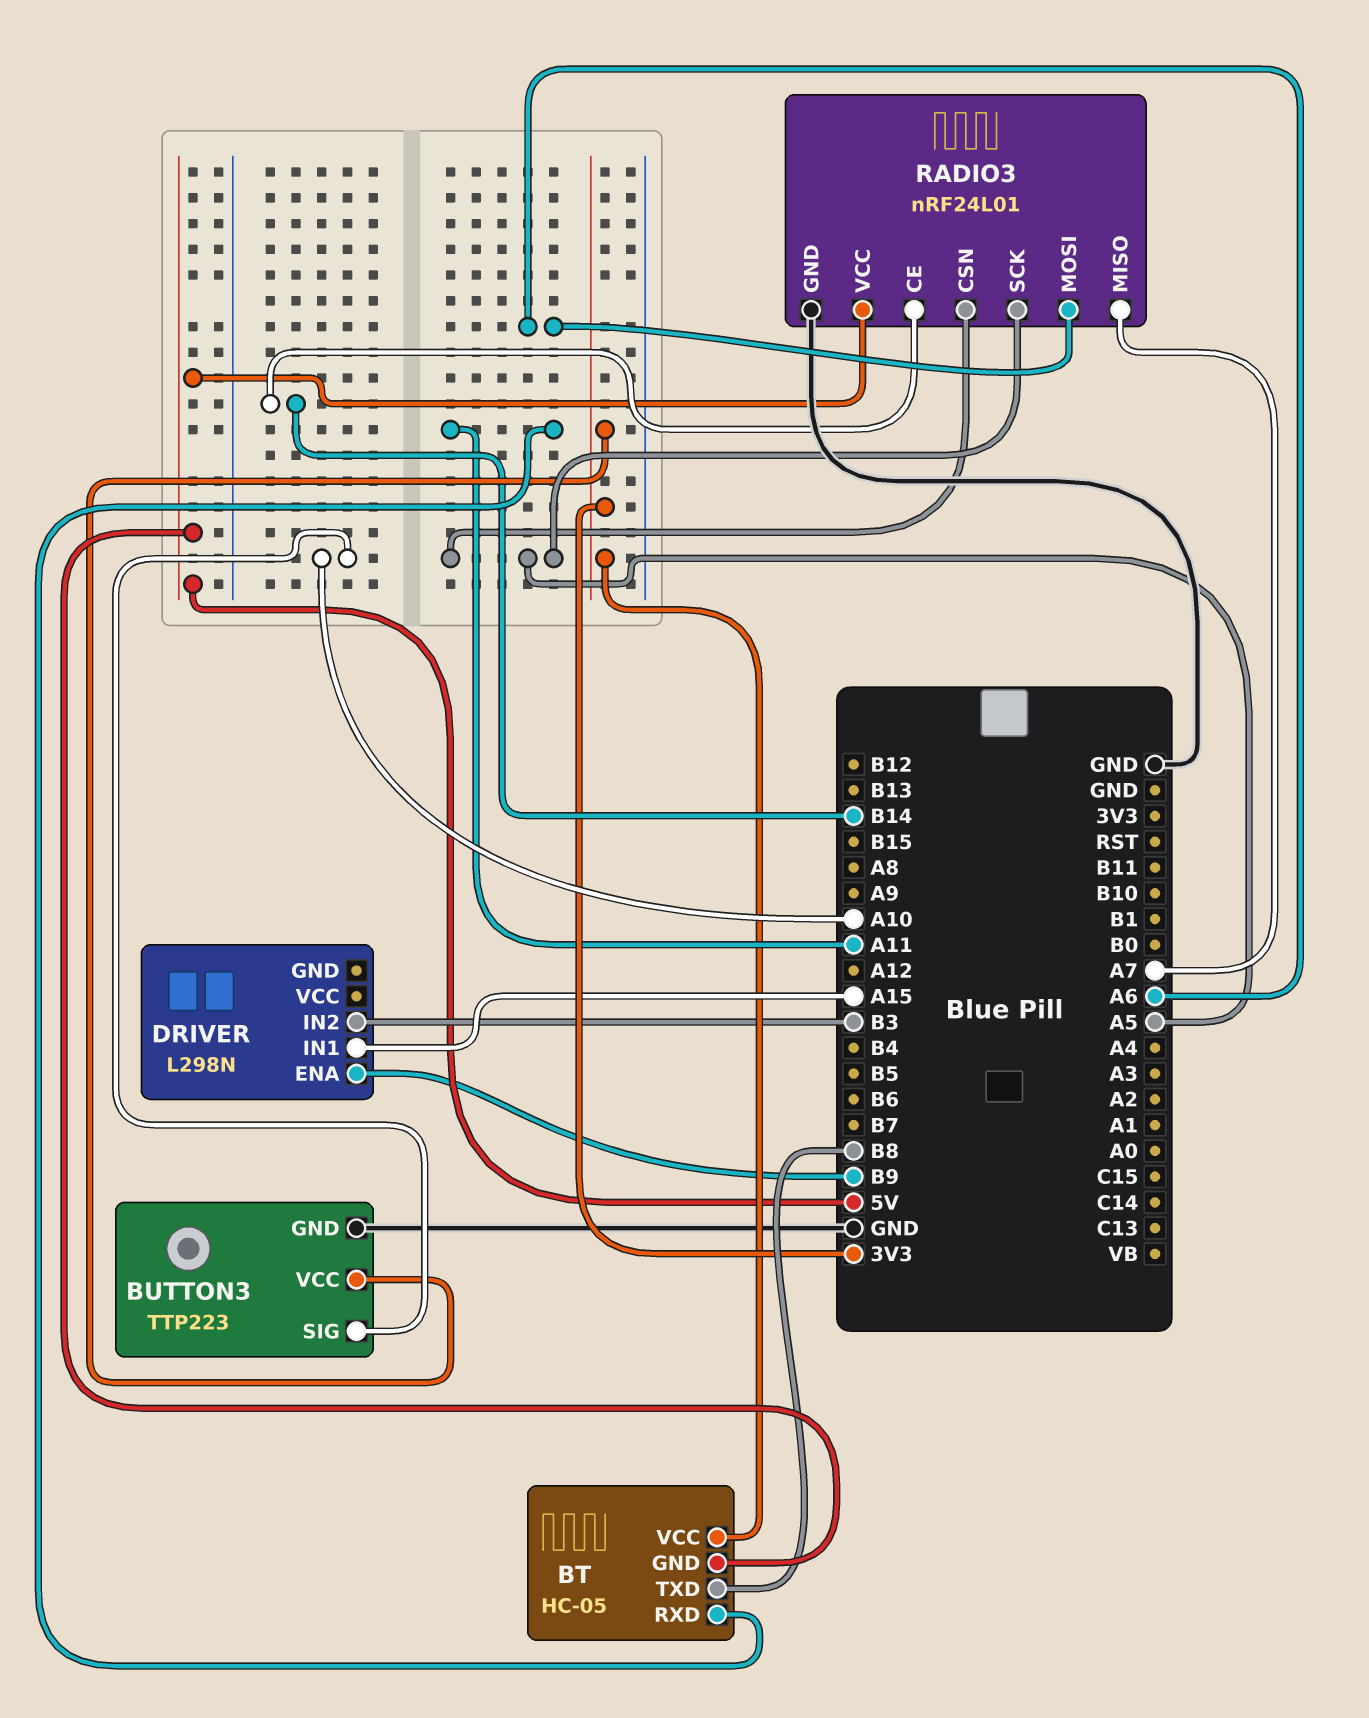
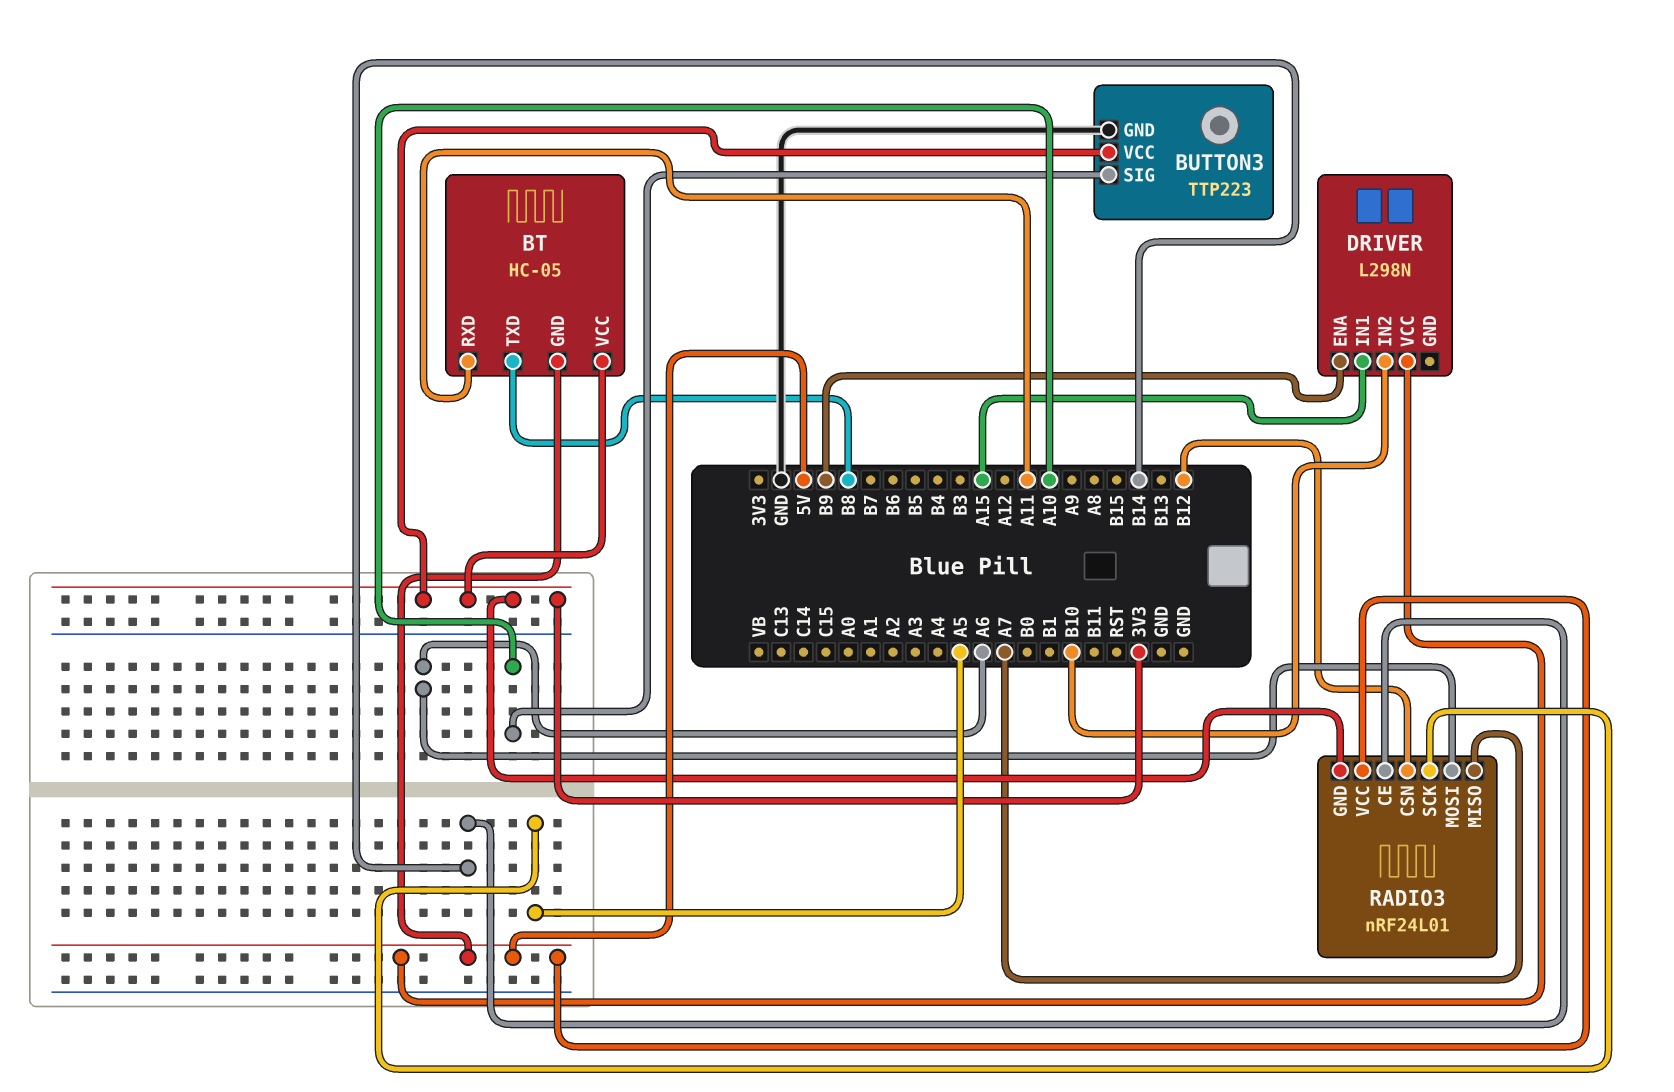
DRIVER pin IN2: B3 -> B10
DRIVER pin VCC: none -> 5V
RADIO3 pin CSN: A5 -> B12
RADIO3 pin GND: GND -> 3V3

